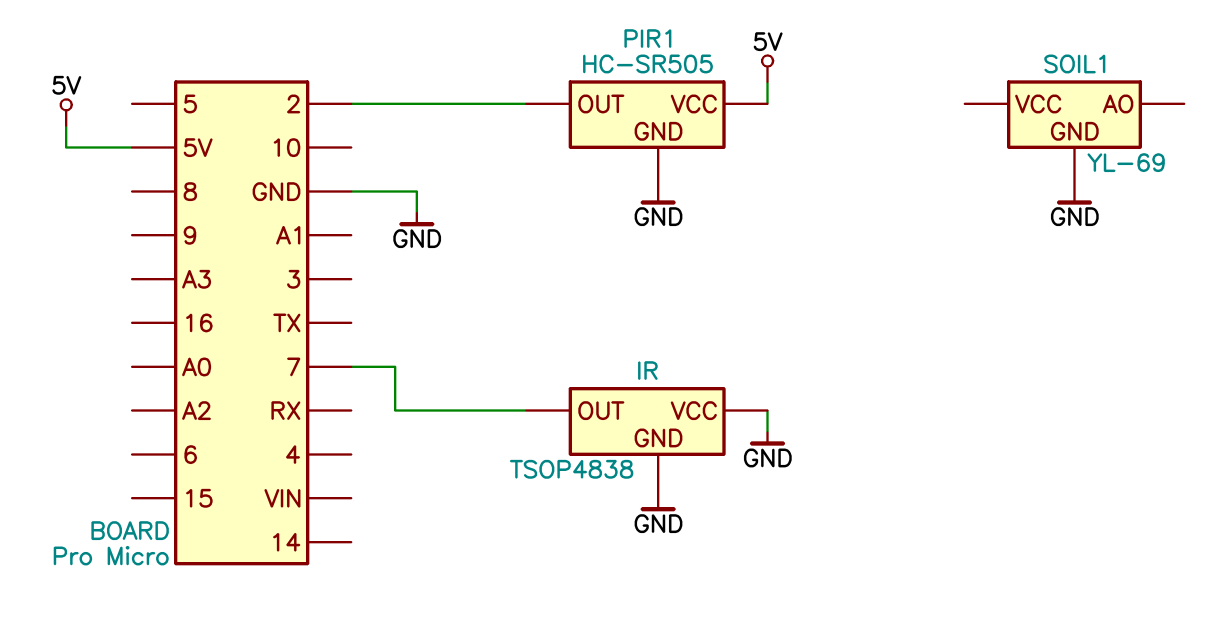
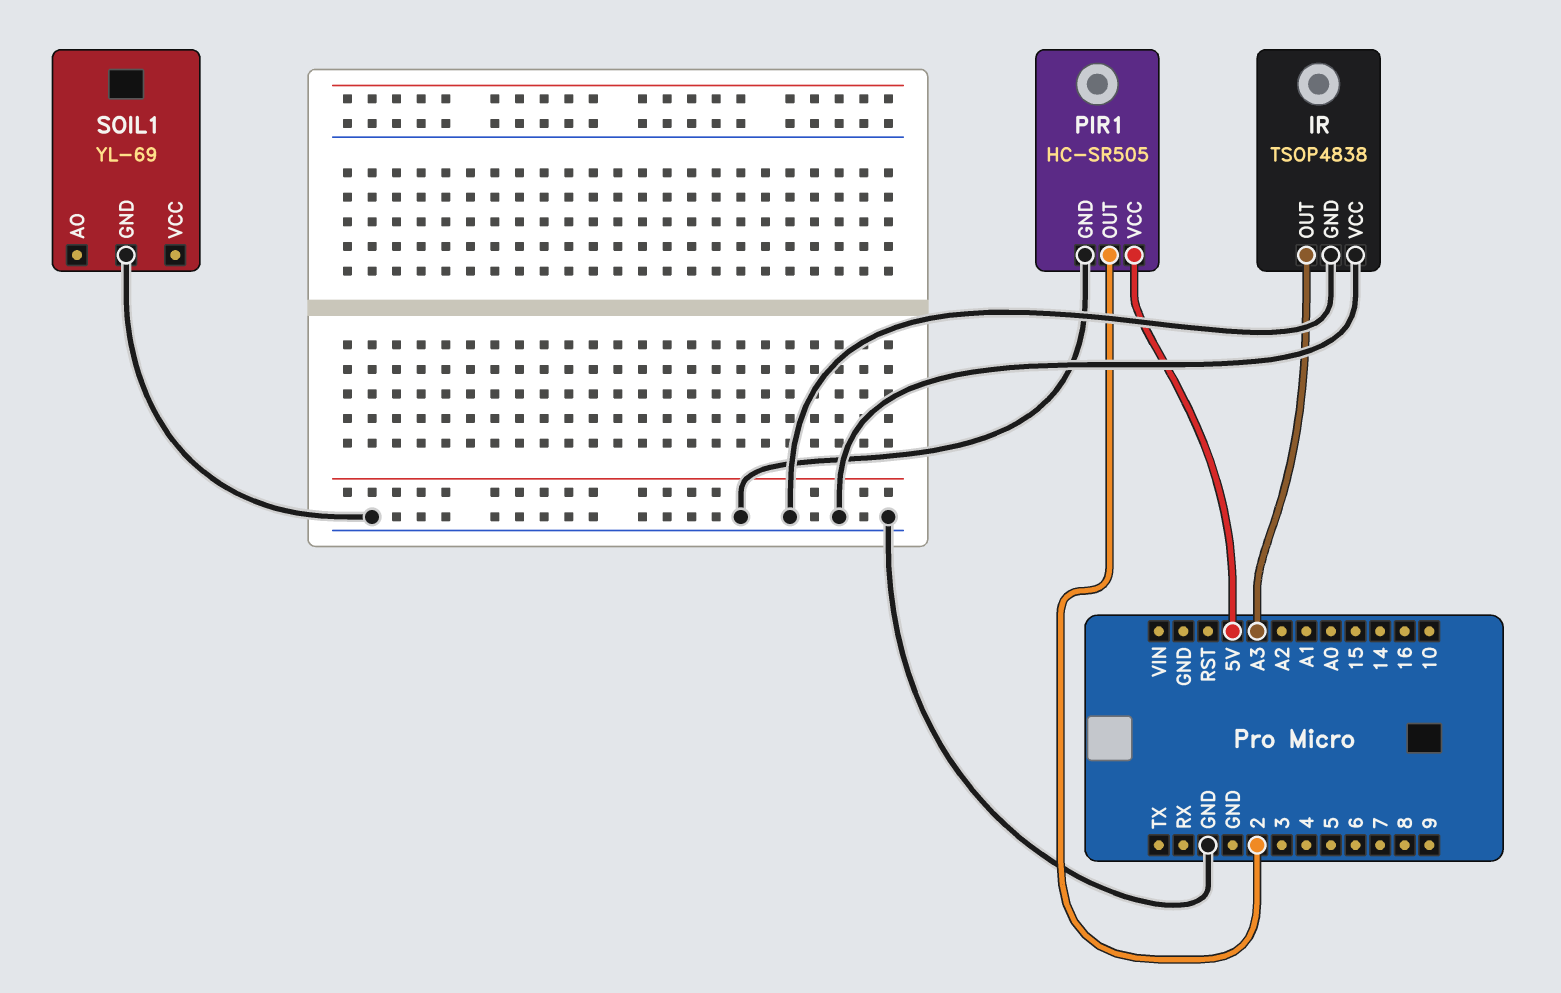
IR pin OUT: 7 -> A3

